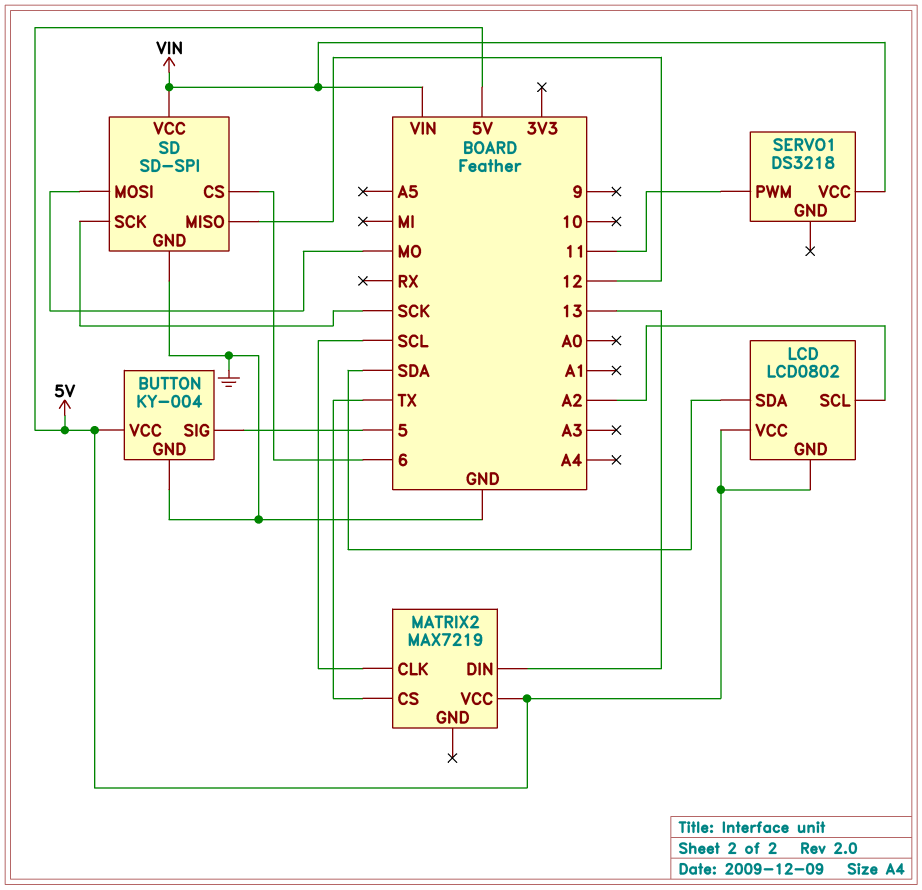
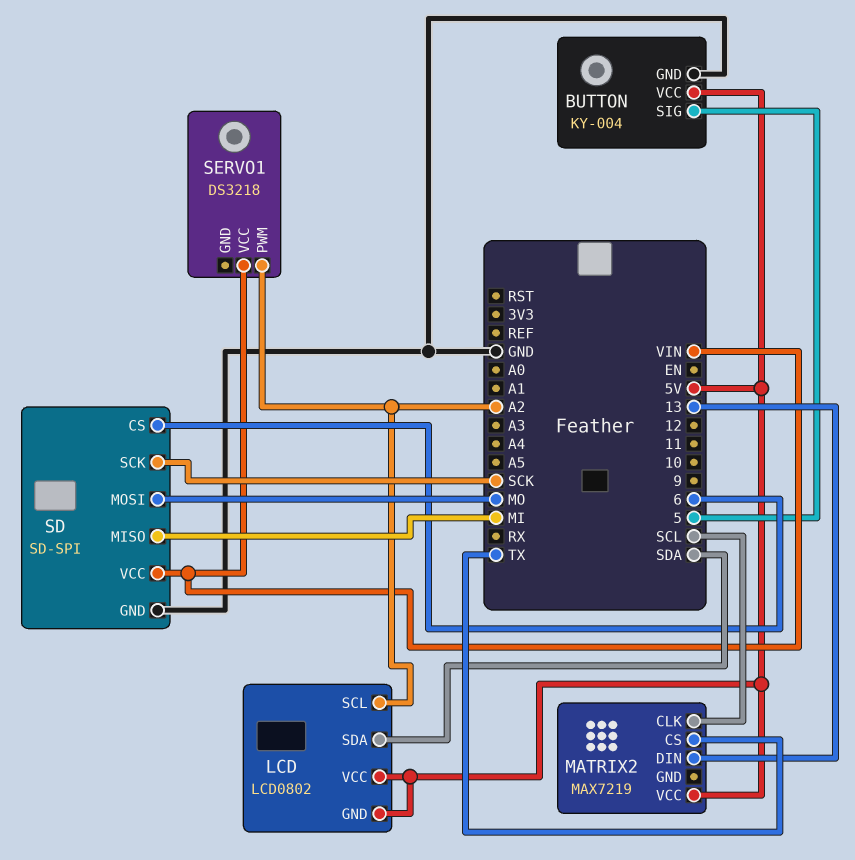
SD pin MISO: 12 -> MI
SERVO1 pin PWM: 11 -> A2

